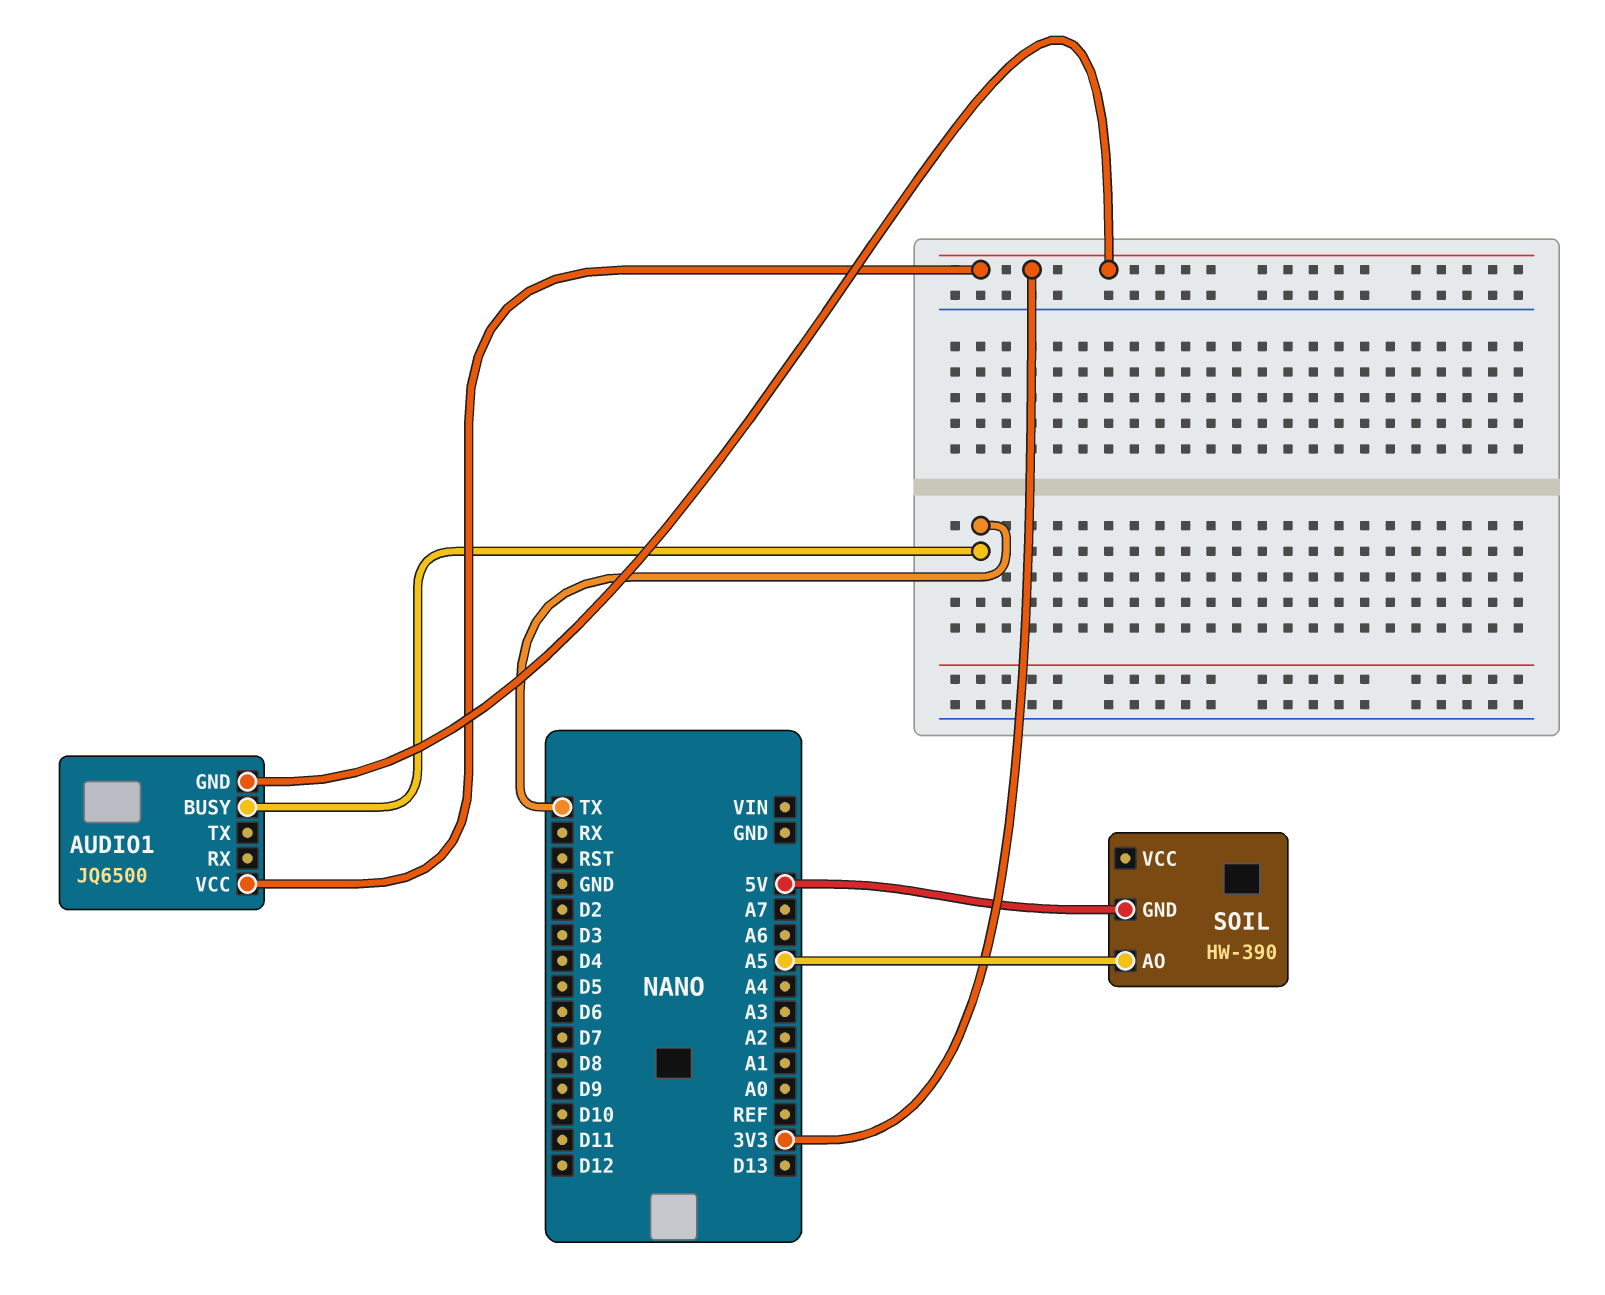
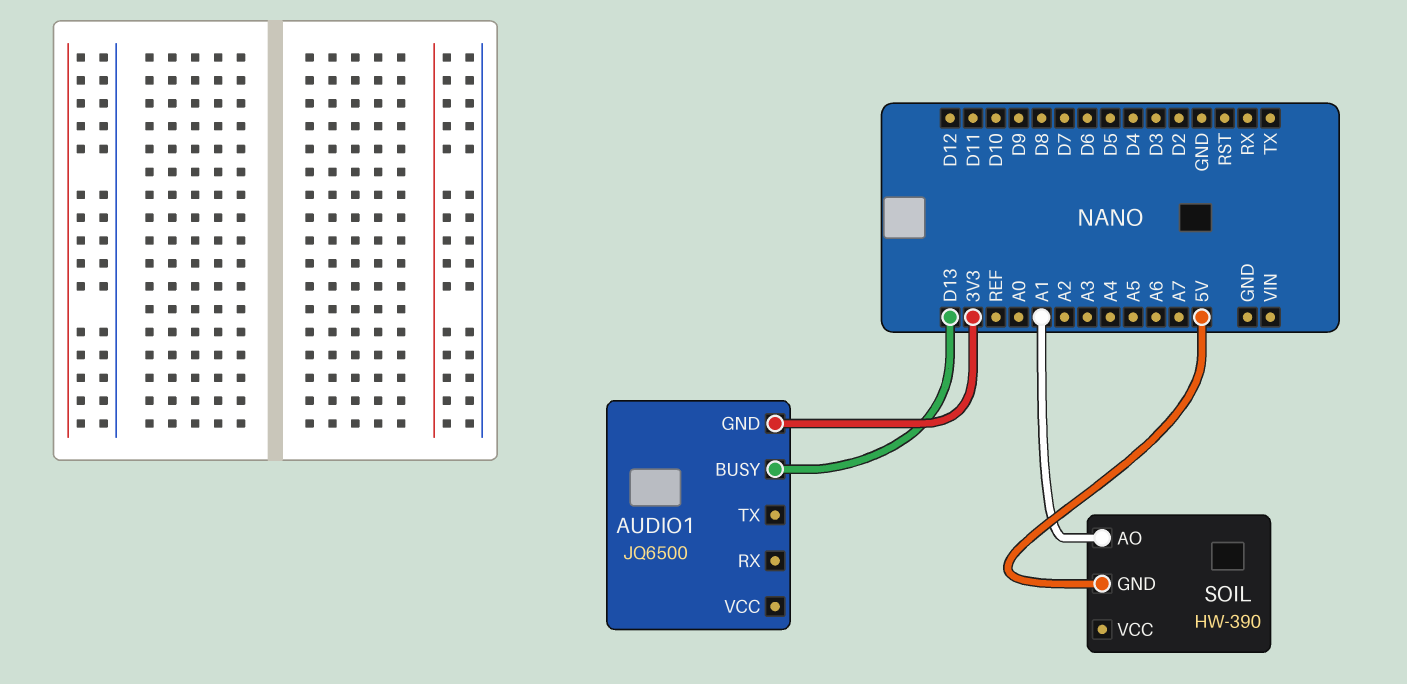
AUDIO1 pin BUSY: TX -> D13
AUDIO1 pin VCC: 3V3 -> none
SOIL pin AO: A5 -> A1

